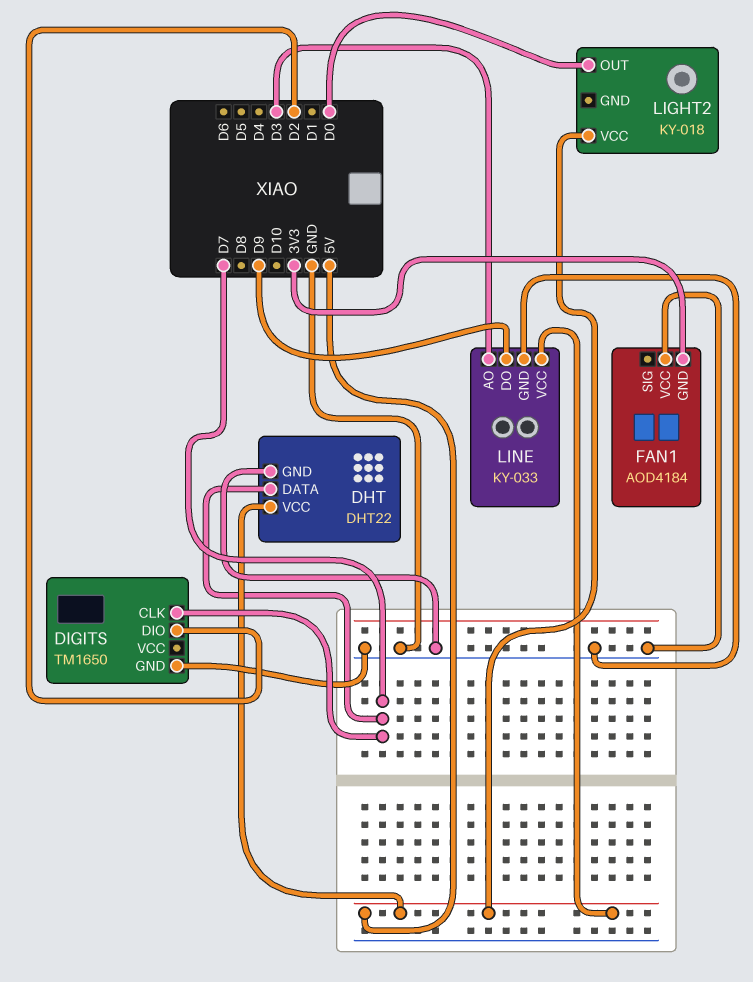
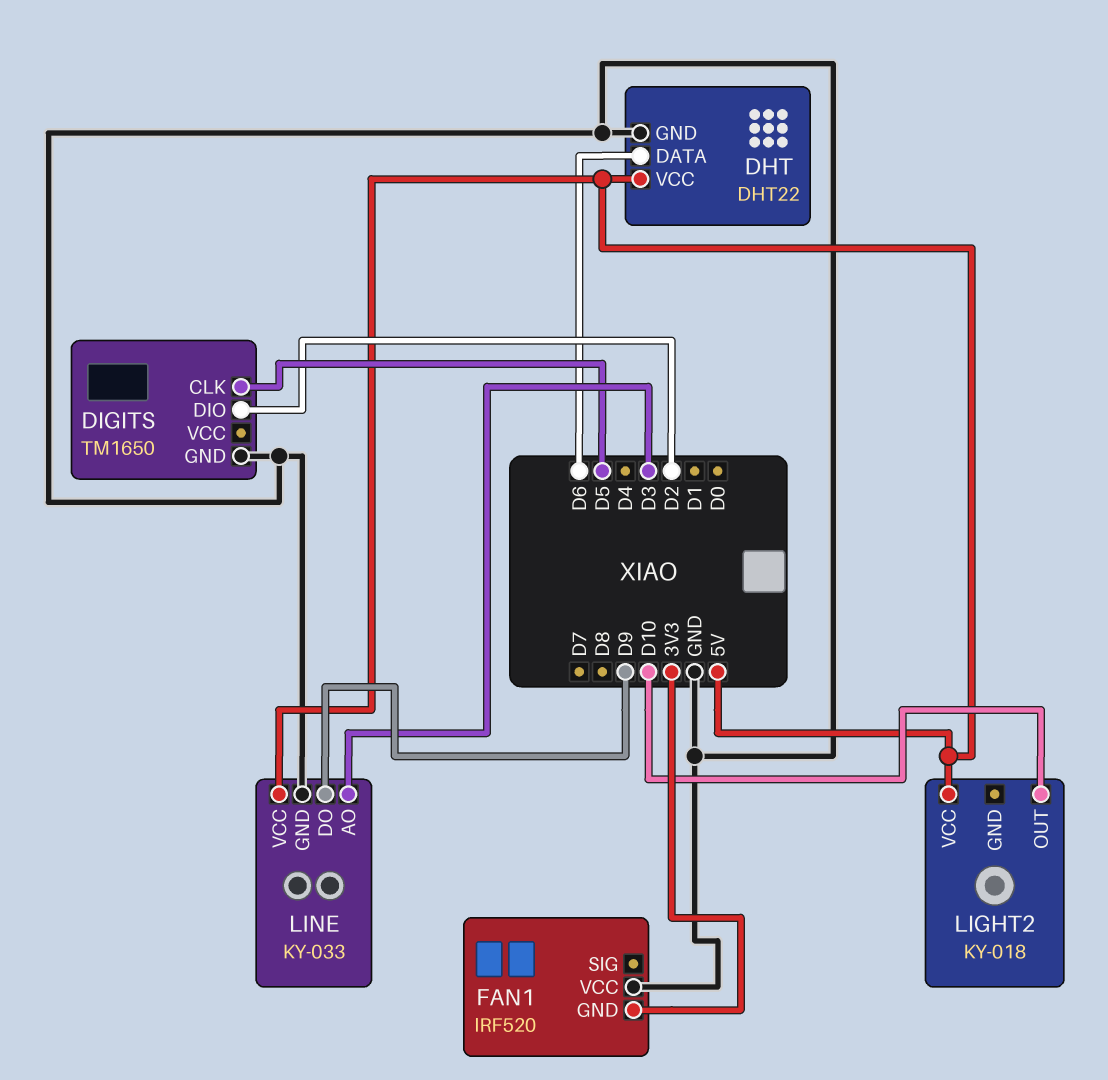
DHT pin DATA: D7 -> D6
DIGITS pin CLK: D7 -> D5
FAN1: AOD4184 -> IRF520
LIGHT2 pin OUT: D0 -> D10

